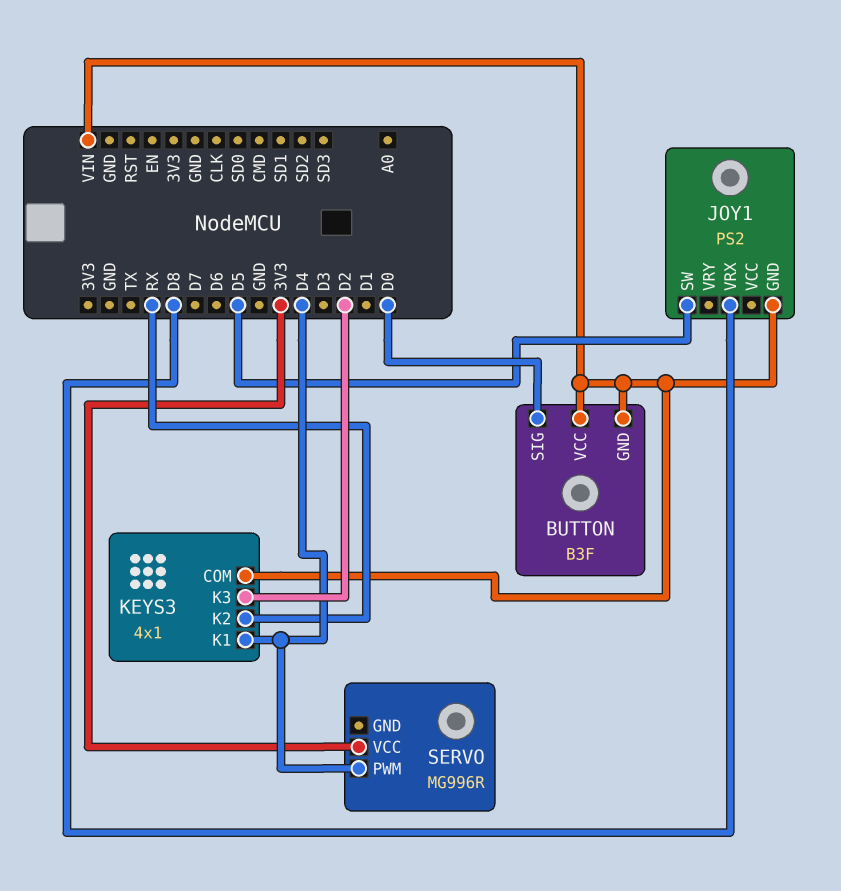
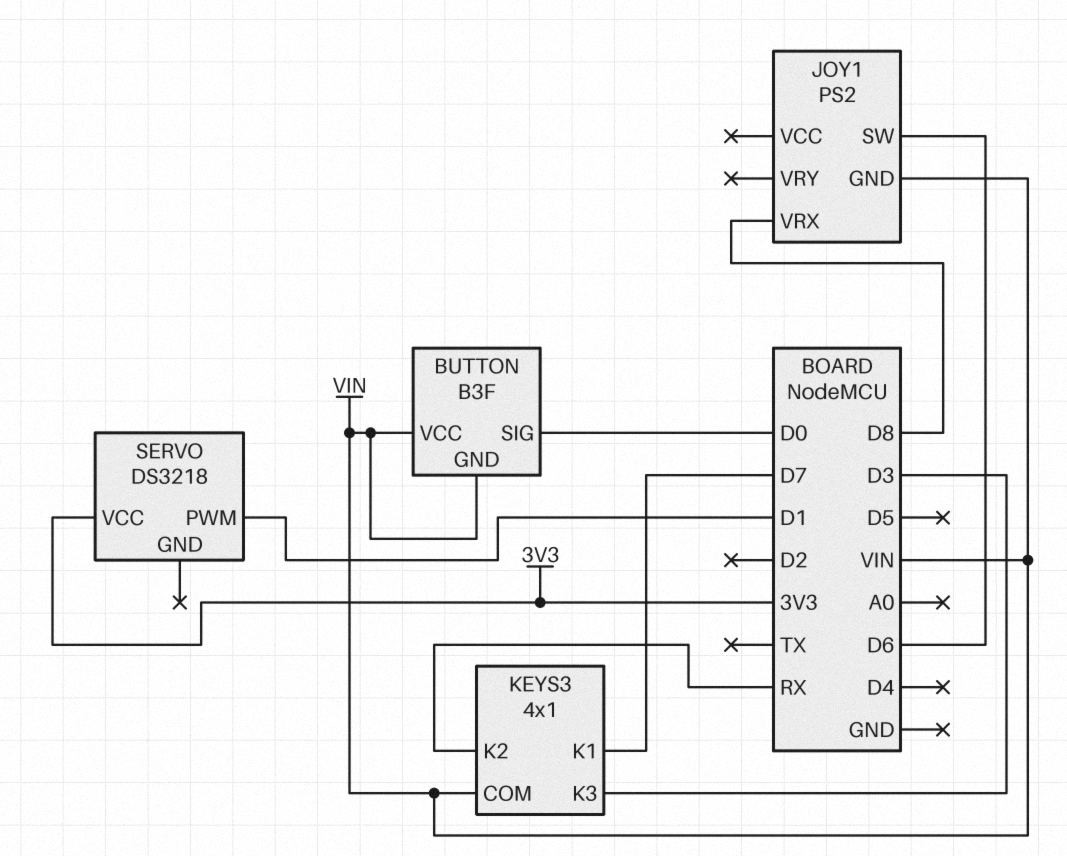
JOY1 pin SW: D5 -> D6
KEYS3 pin K1: D4 -> D7
KEYS3 pin K3: D2 -> D3
SERVO: MG996R -> DS3218
SERVO pin PWM: D4 -> D1

